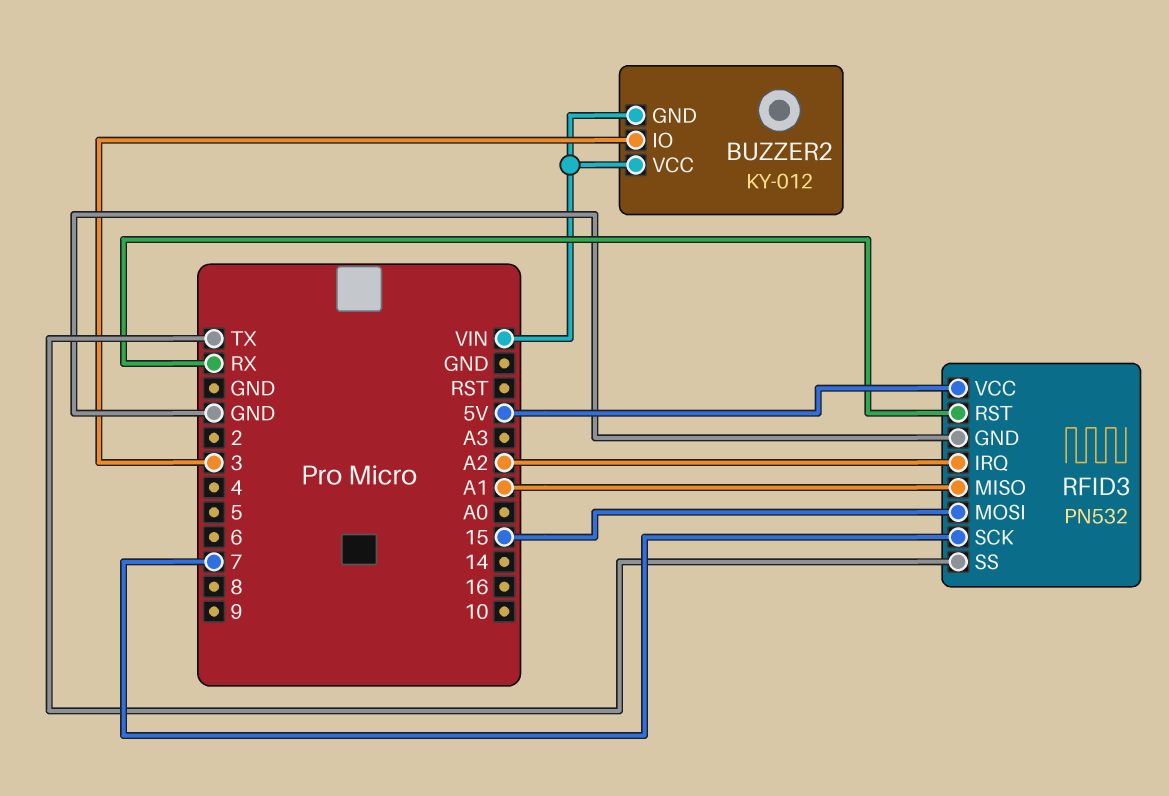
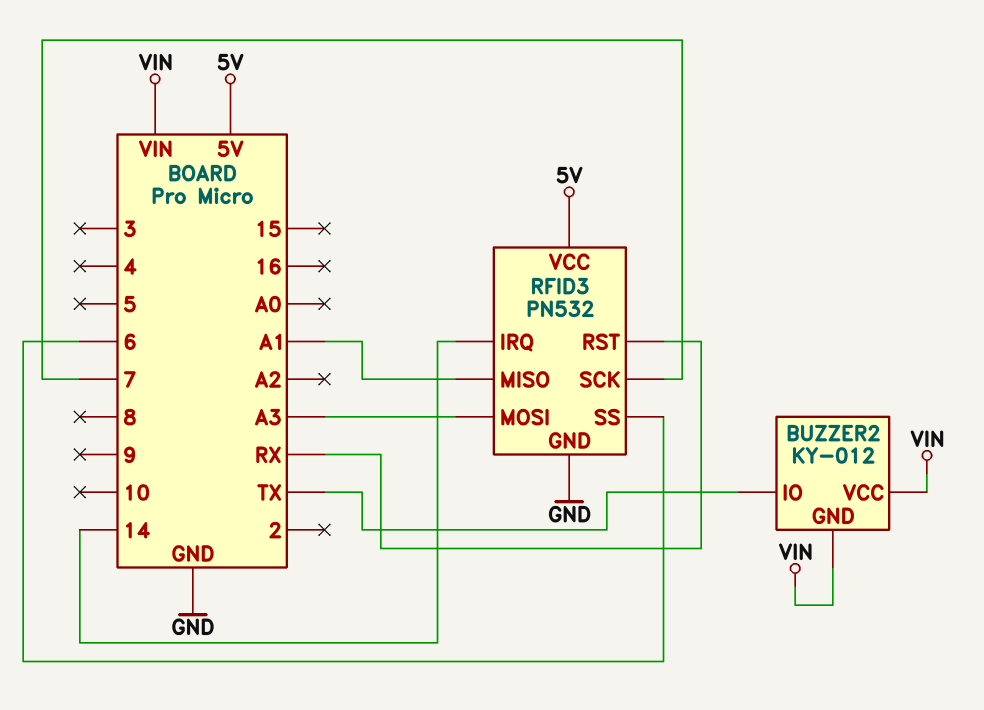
BUZZER2 pin IO: 3 -> TX
RFID3 pin IRQ: A2 -> 14
RFID3 pin MOSI: 15 -> A3
RFID3 pin SS: TX -> 6

